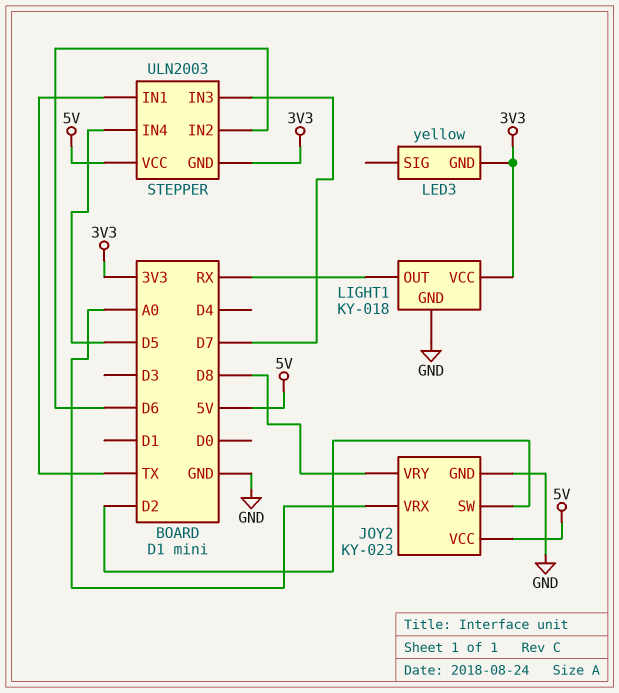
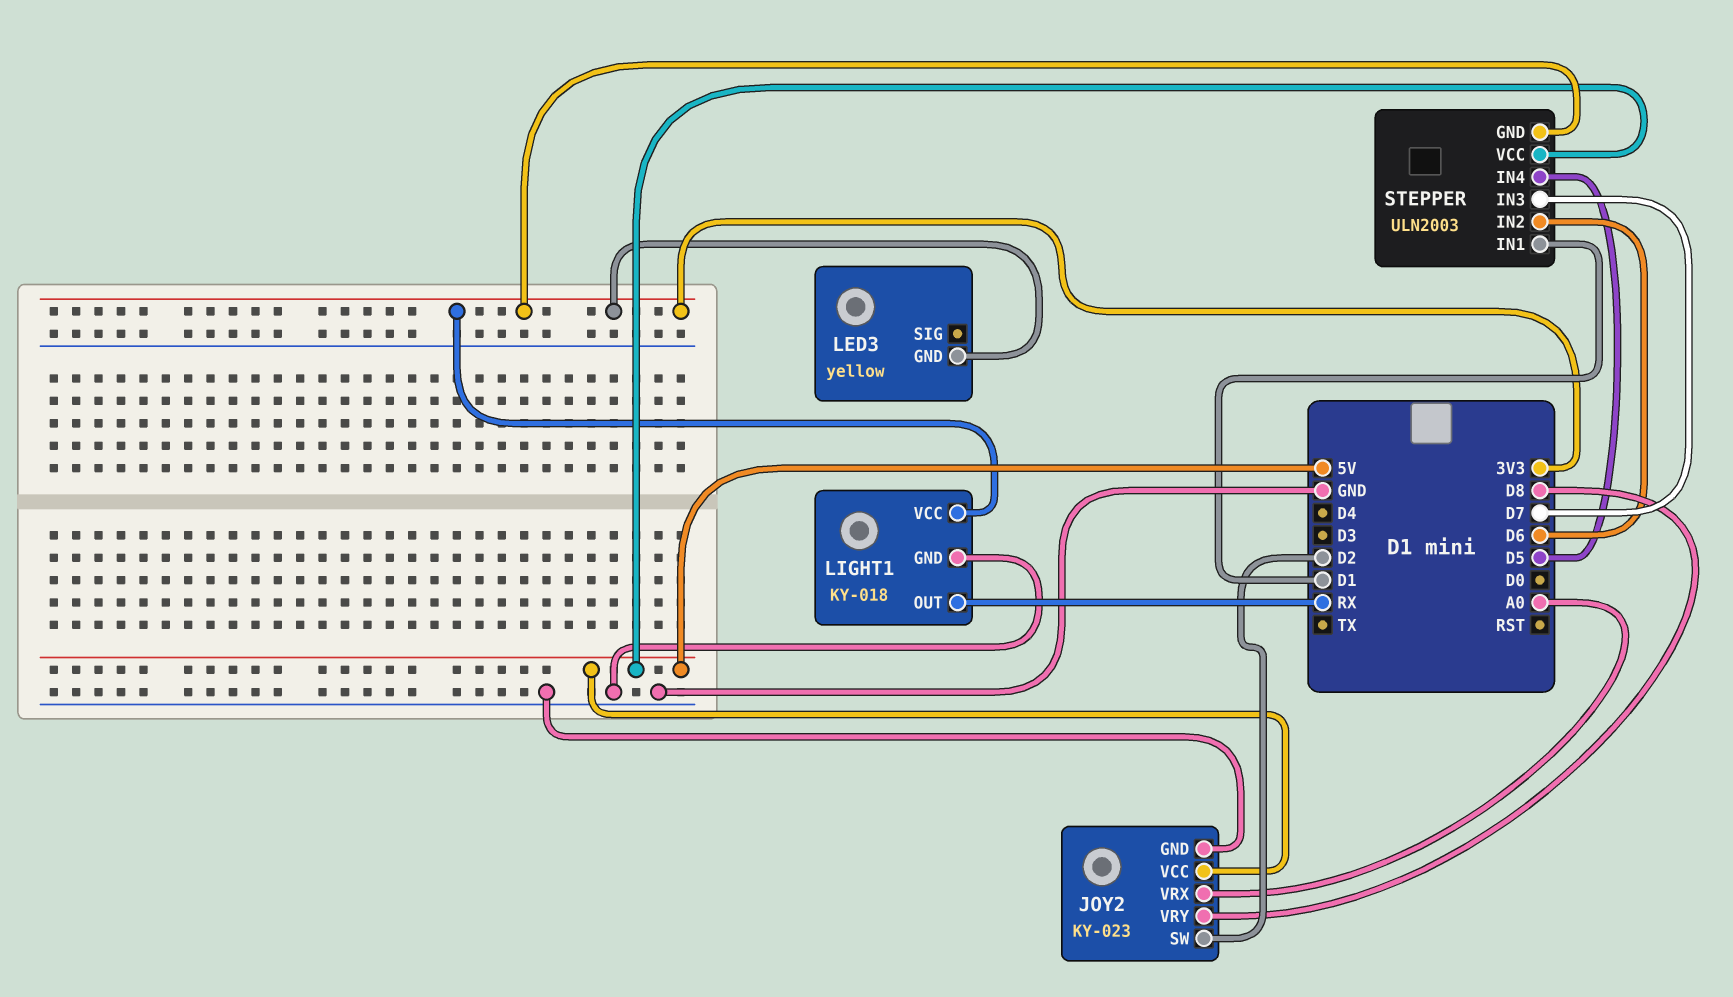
STEPPER pin IN1: TX -> D1

